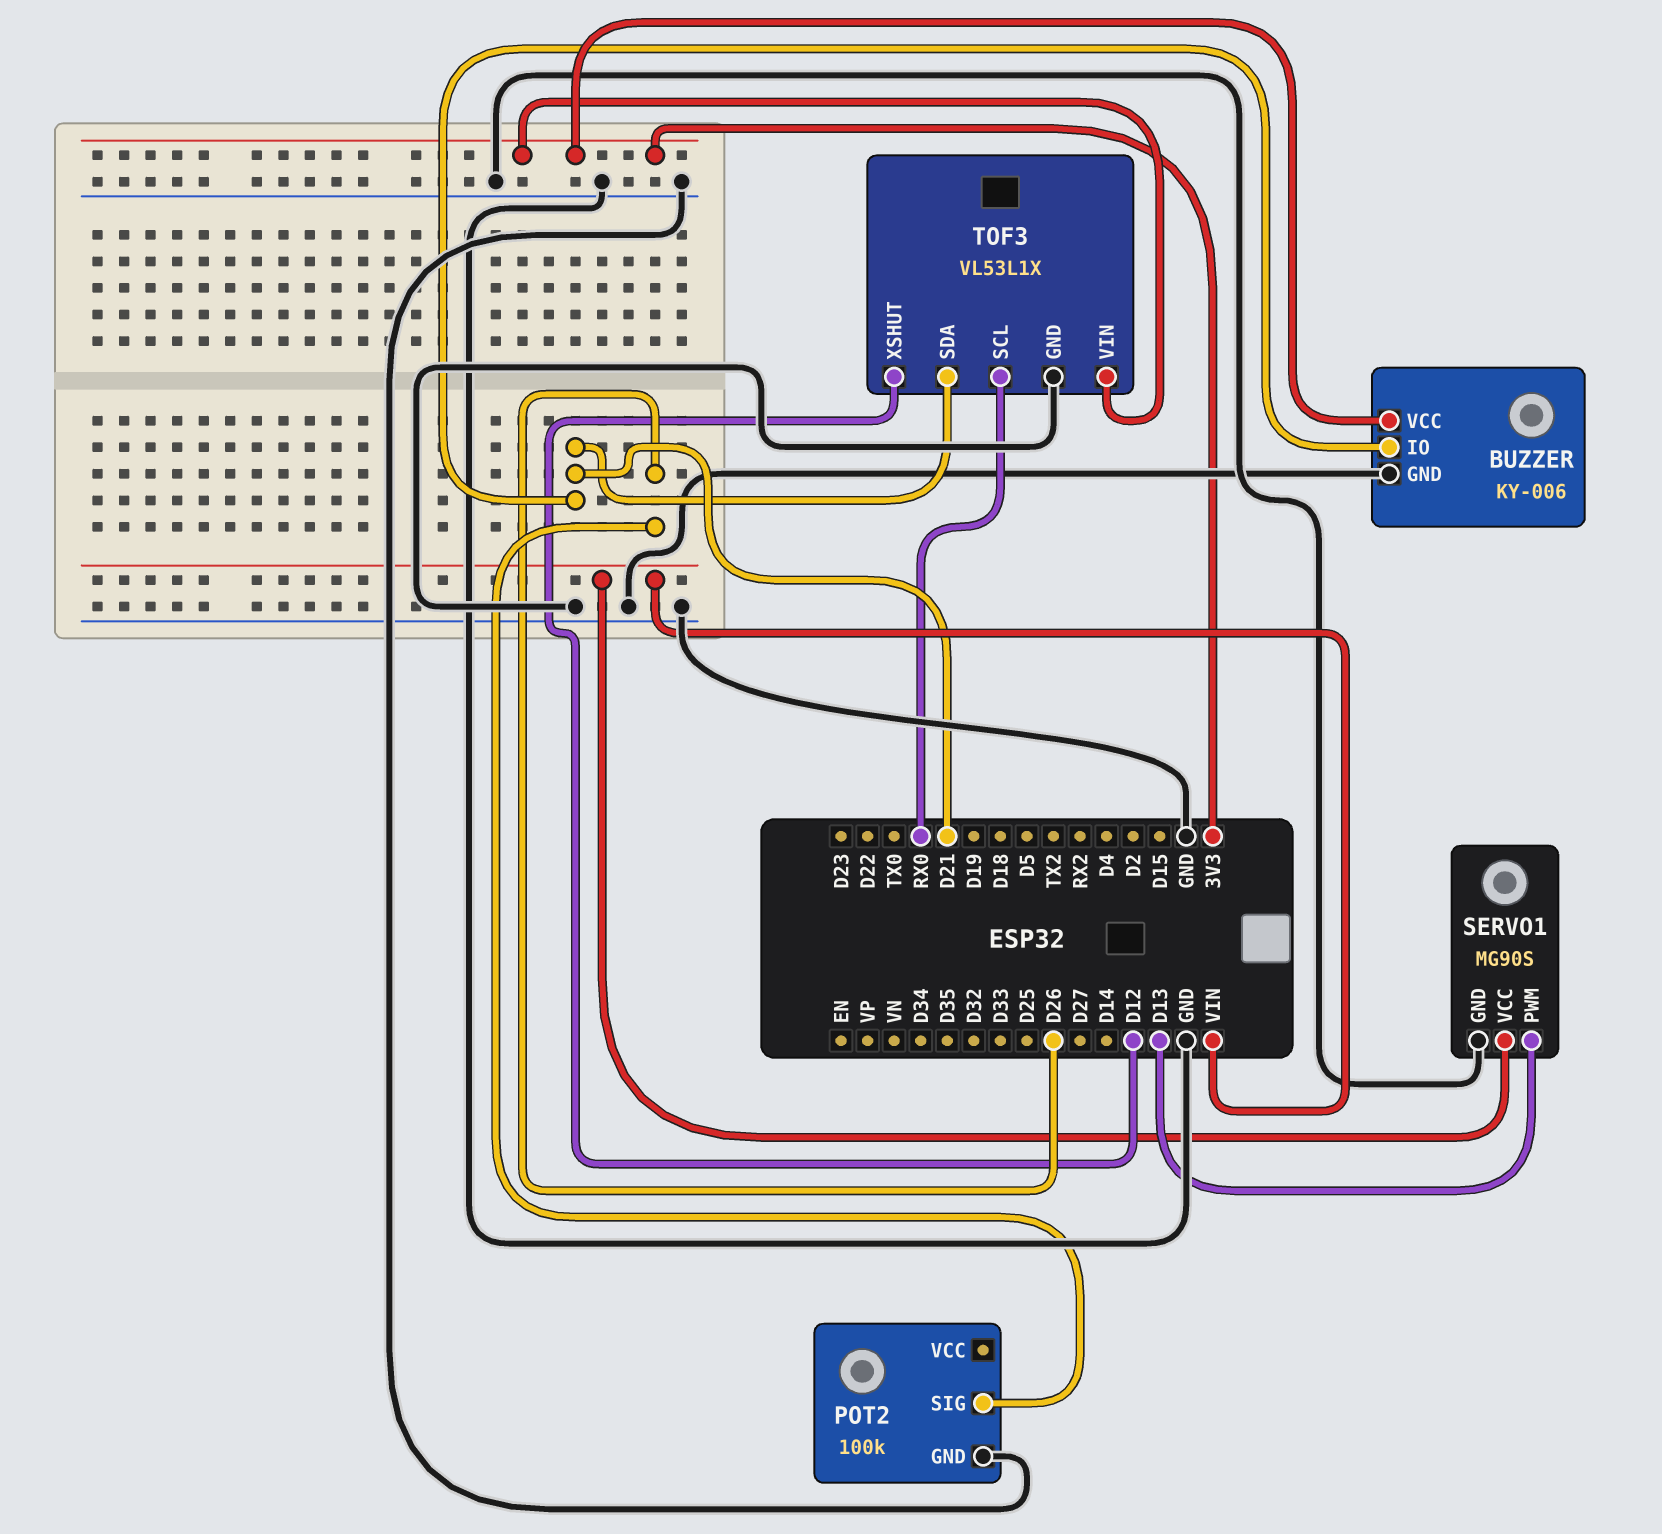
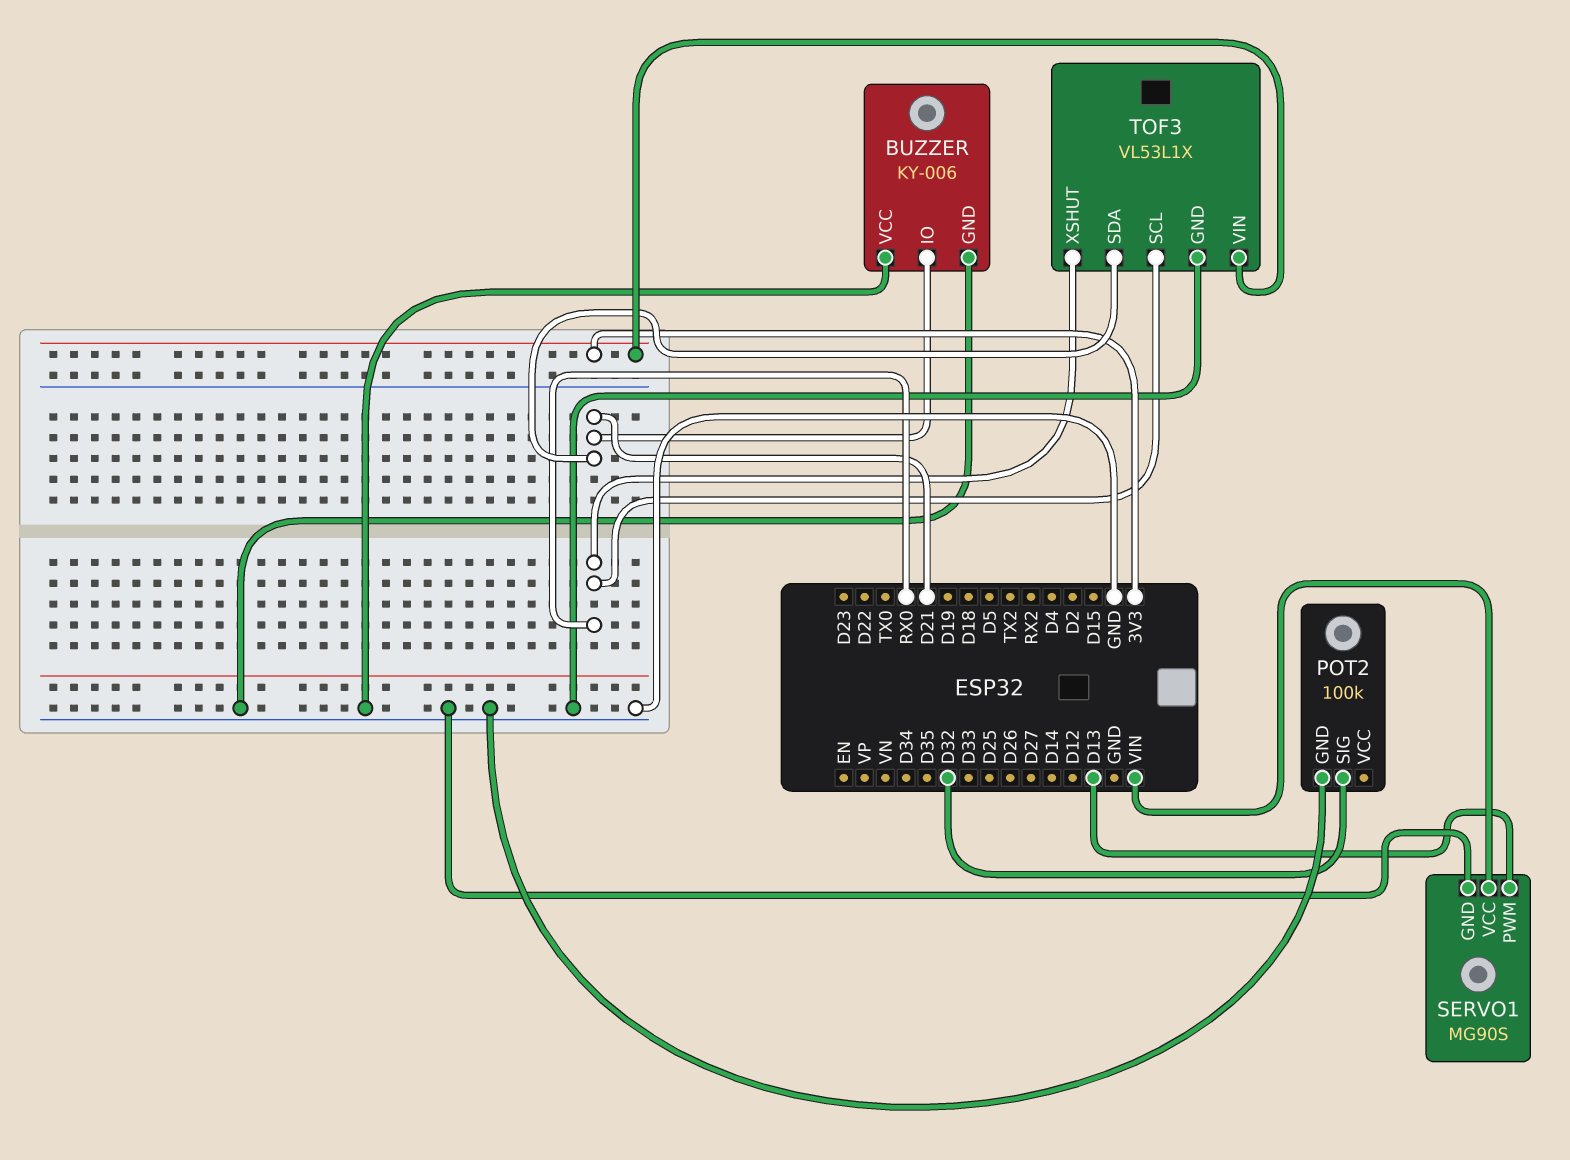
BUZZER pin VCC: 3V3 -> GND
POT2 pin SIG: D26 -> D32
TOF3 pin XSHUT: D12 -> RX0

